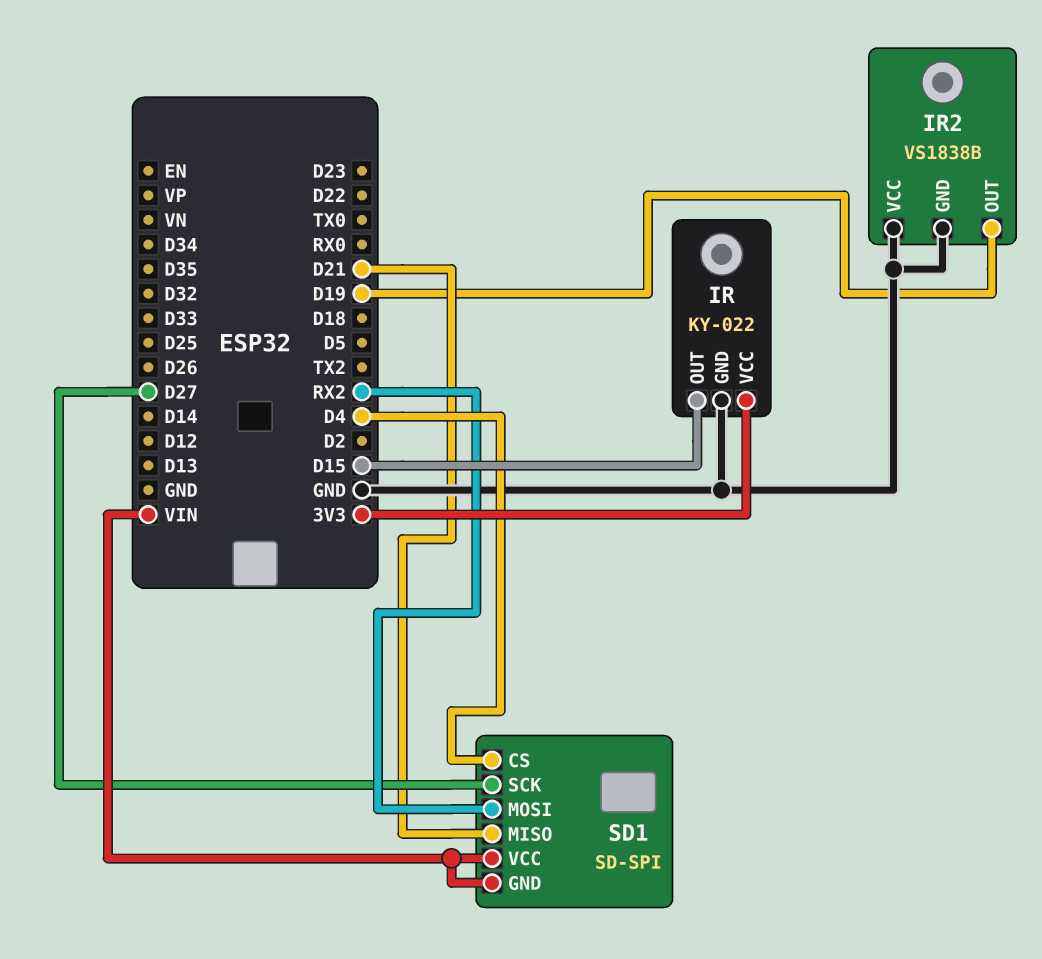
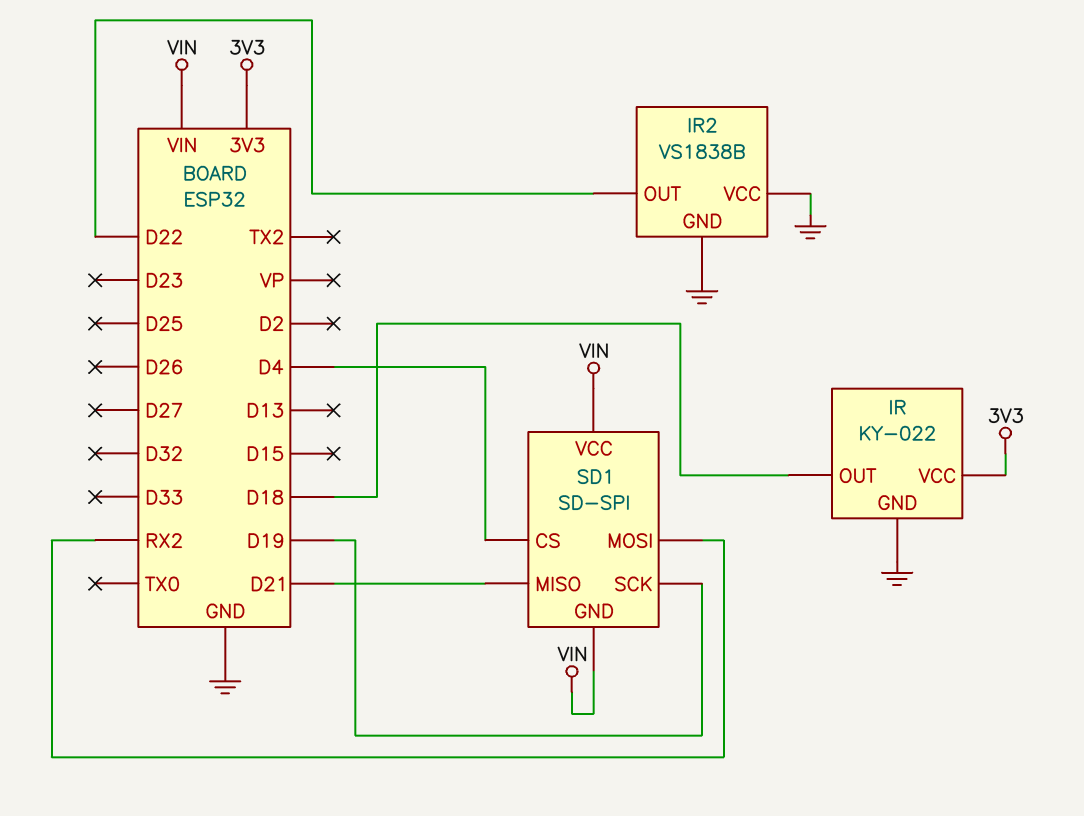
IR pin OUT: D15 -> D18
IR2 pin OUT: D19 -> D22
SD1 pin SCK: D27 -> D19

